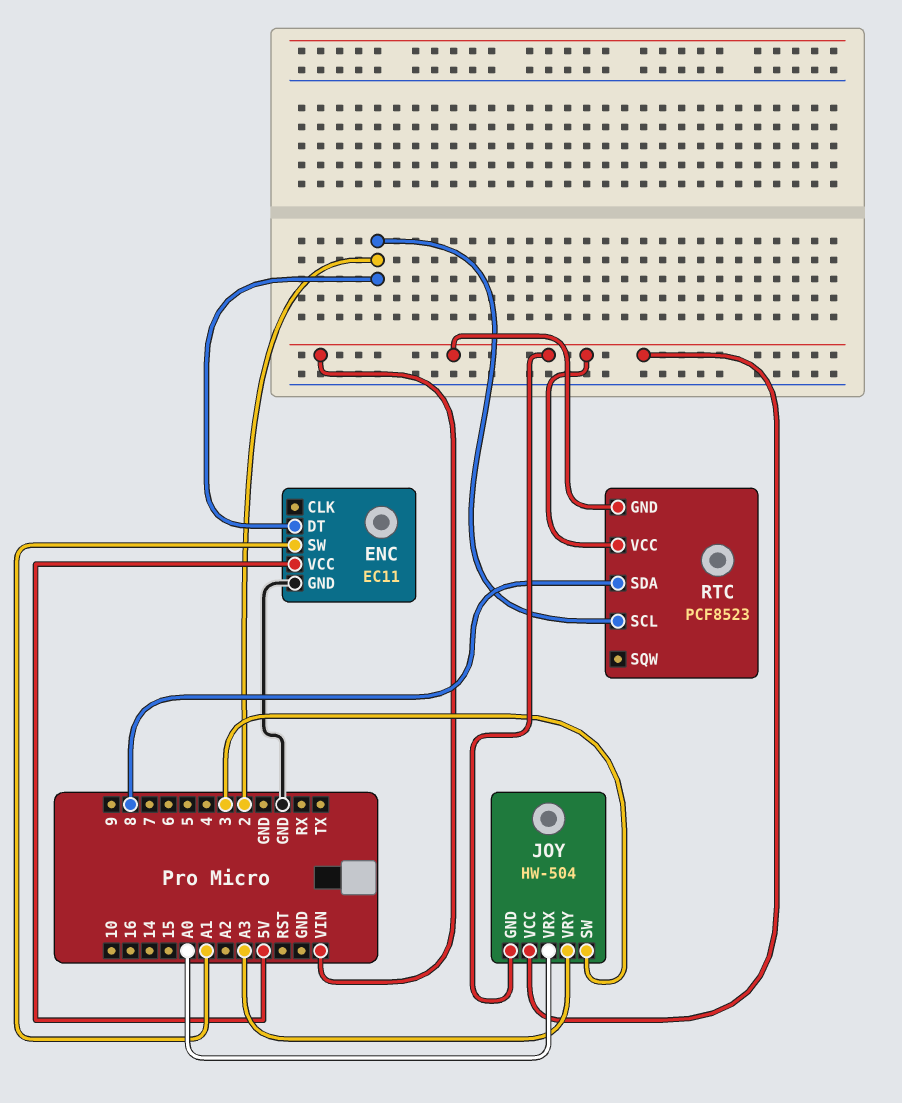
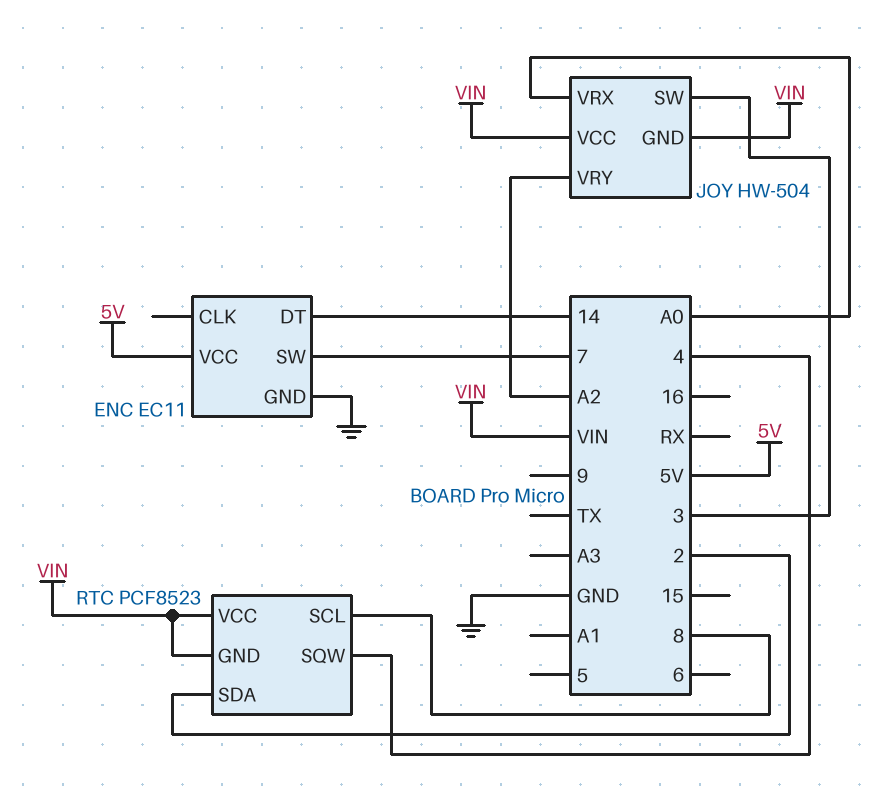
ENC pin DT: 2 -> 14
ENC pin SW: A1 -> 7
JOY pin VRY: A3 -> A2
RTC pin SCL: 2 -> 8
RTC pin SDA: 8 -> 2
RTC pin SQW: none -> 4

